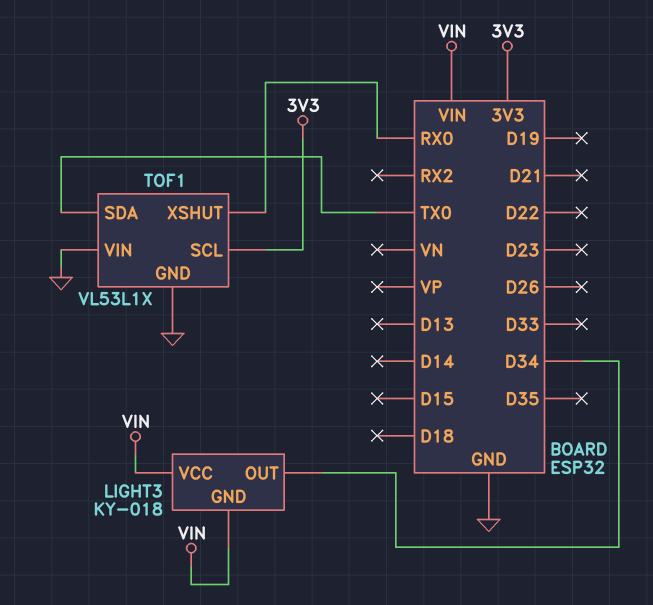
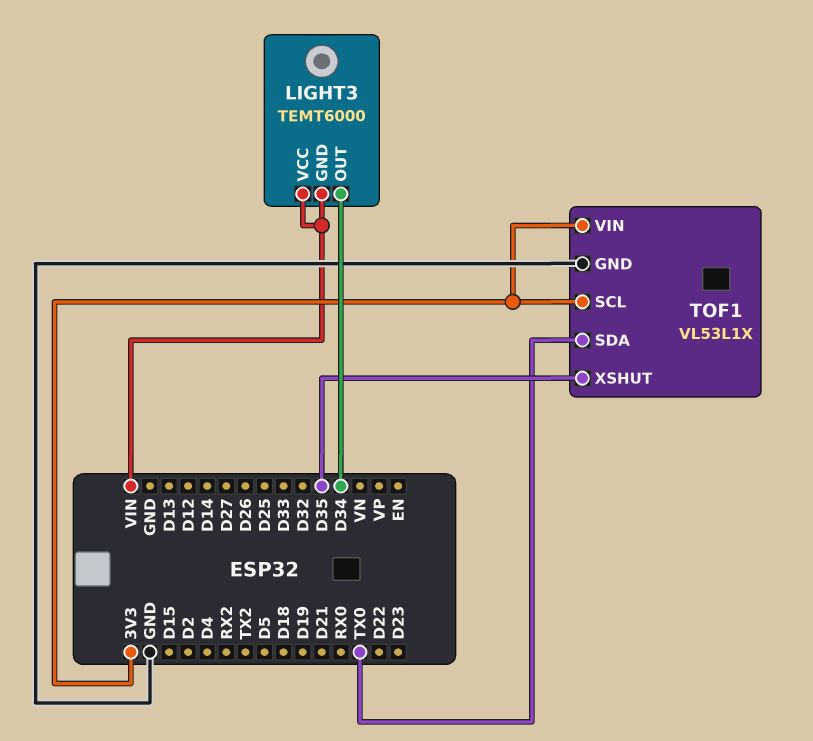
LIGHT3: KY-018 -> TEMT6000
TOF1 pin VIN: GND -> 3V3
TOF1 pin XSHUT: RX0 -> D35

